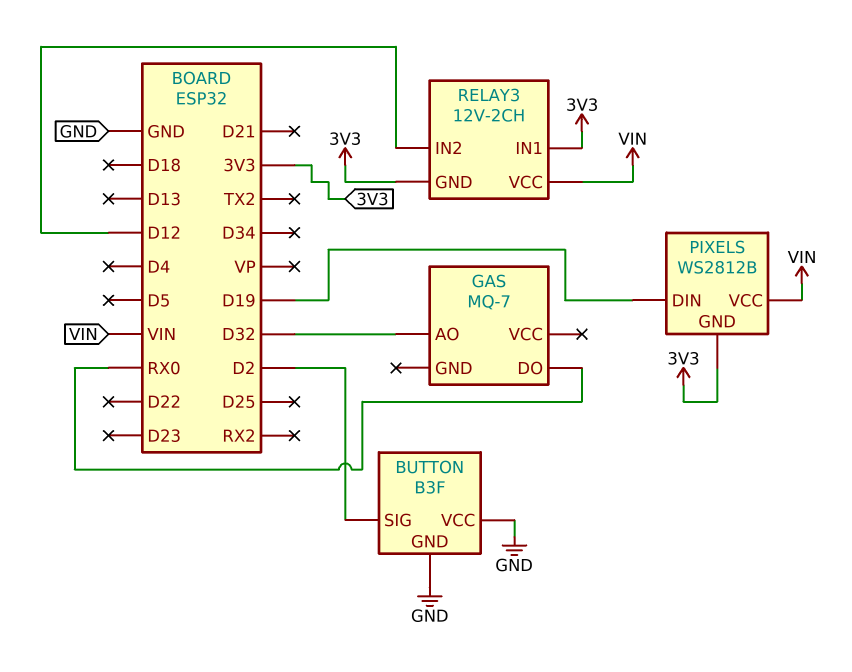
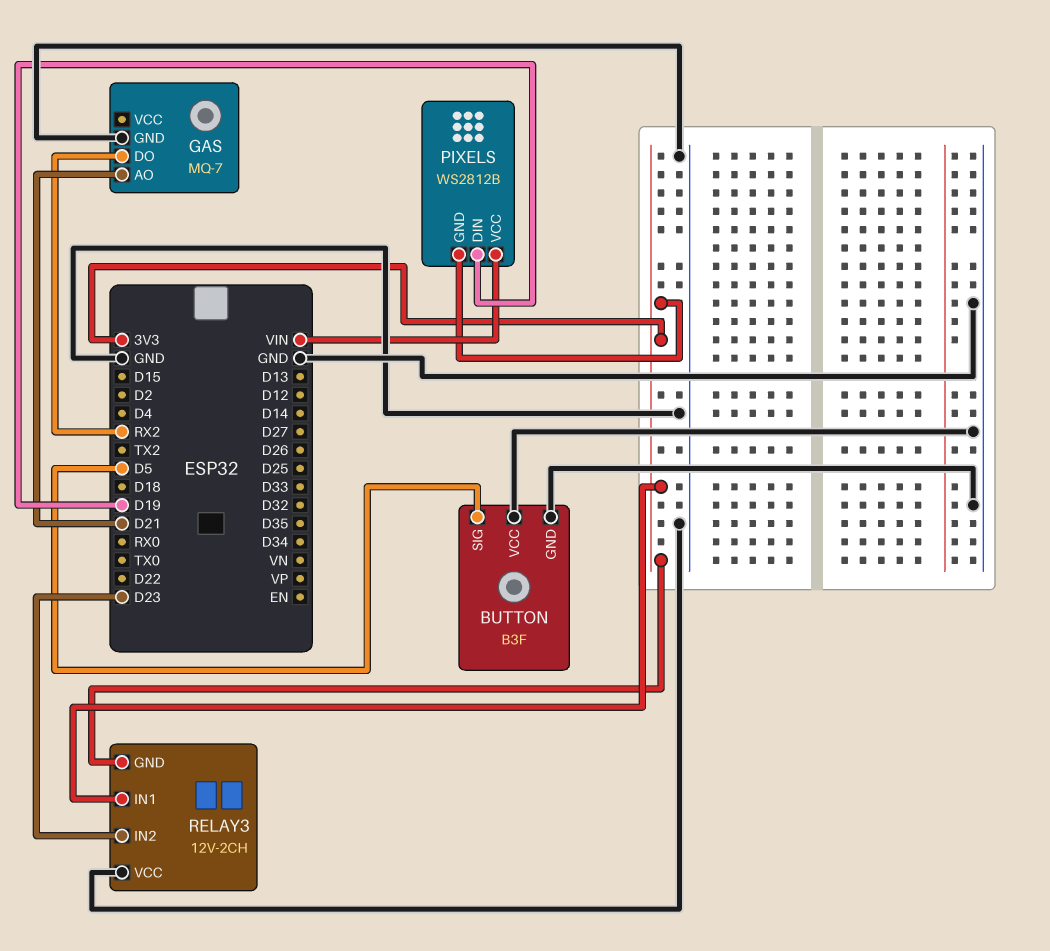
BUTTON pin SIG: D2 -> D5
GAS pin AO: D32 -> D21
GAS pin DO: RX0 -> RX2
GAS pin GND: none -> GND
RELAY3 pin IN2: D12 -> D23
RELAY3 pin VCC: VIN -> GND

